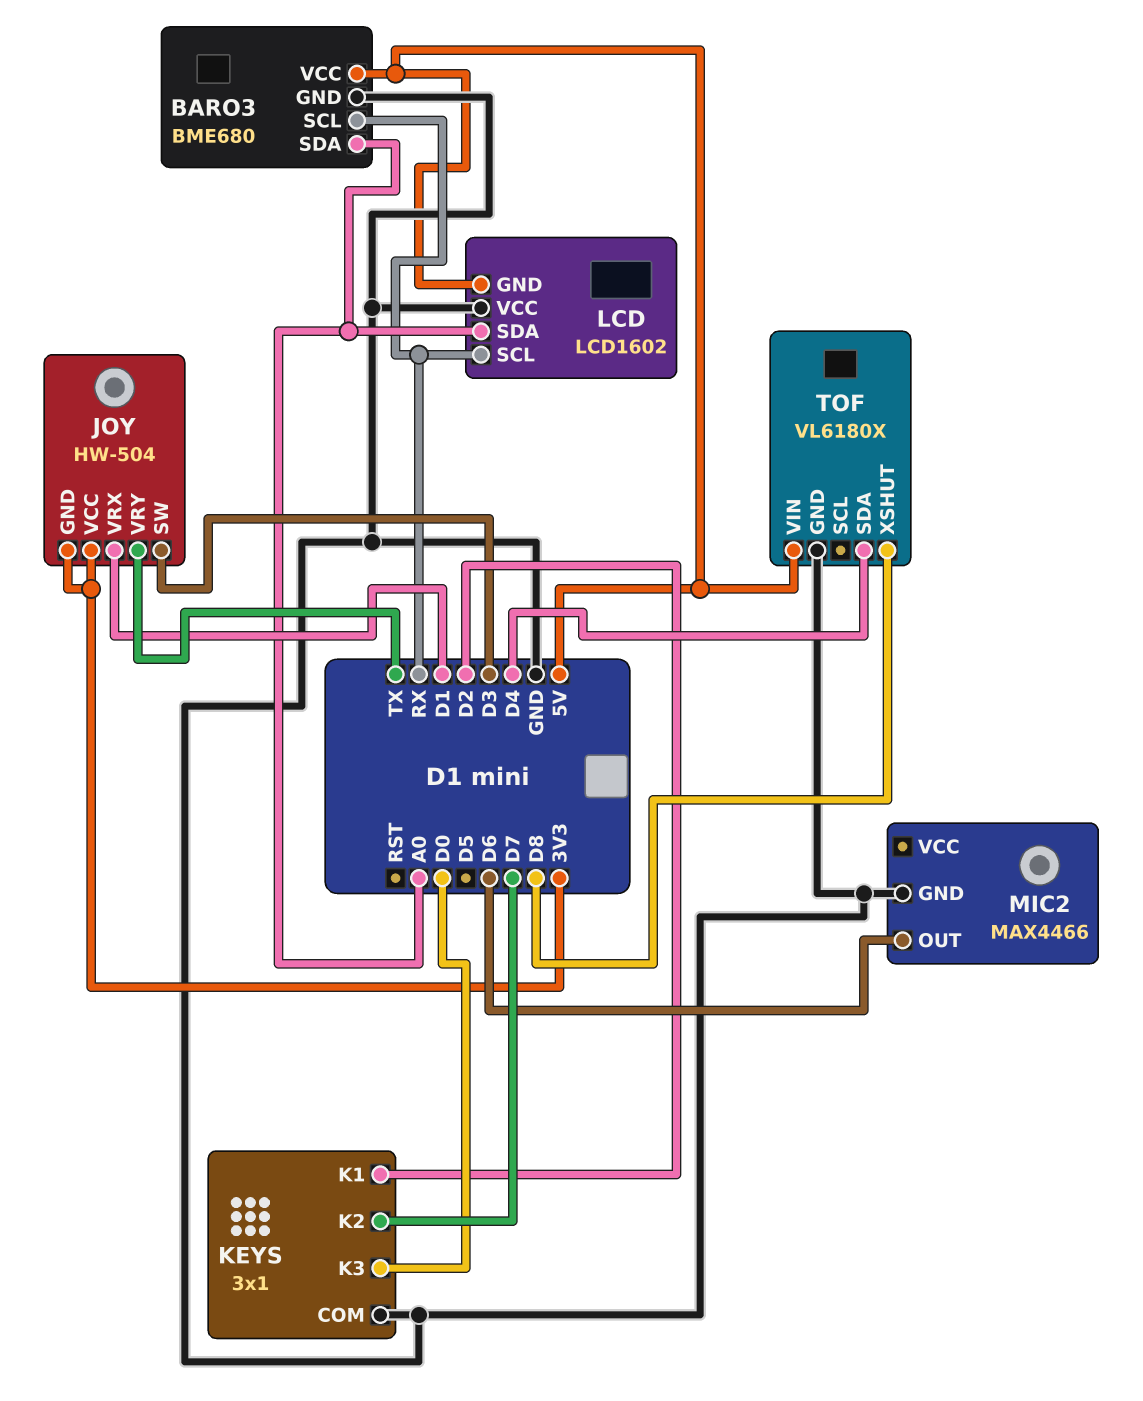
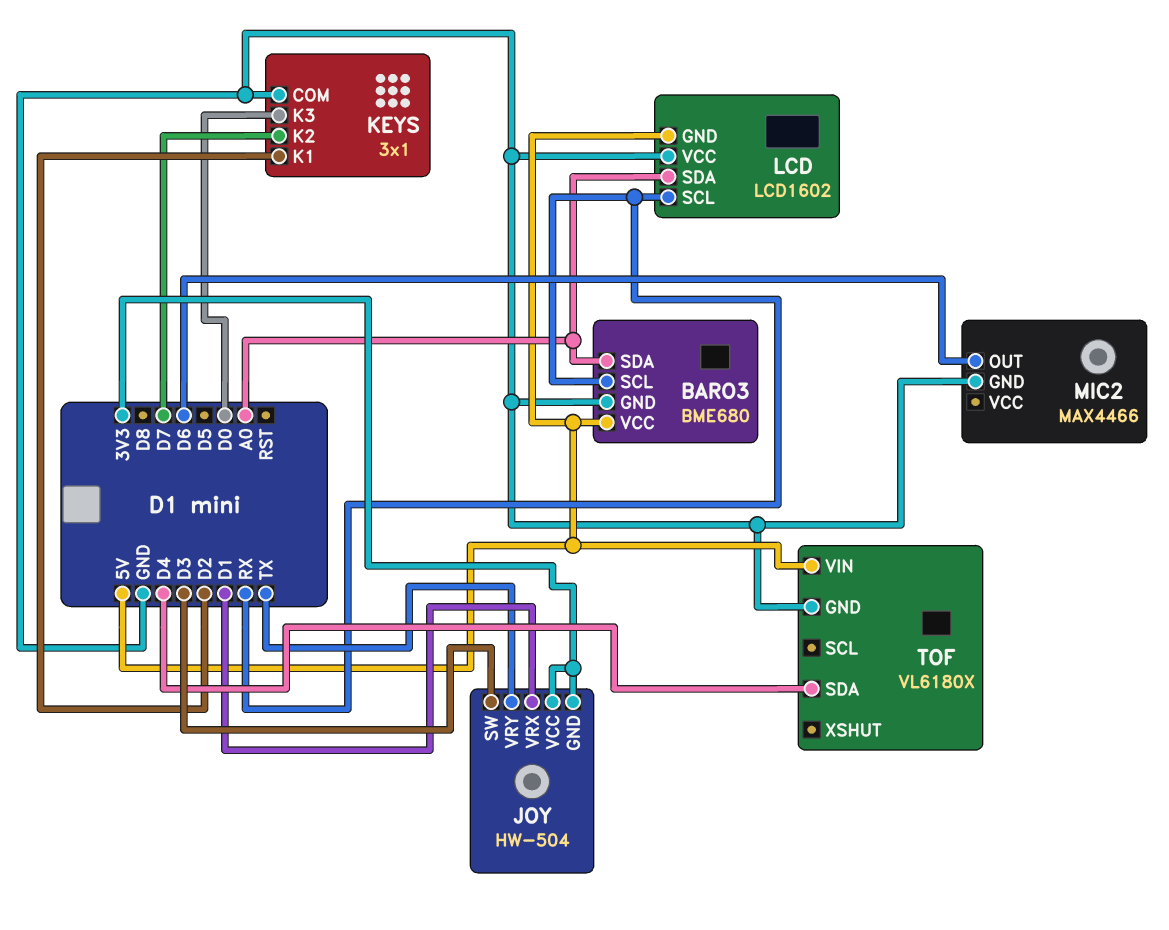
TOF pin XSHUT: D8 -> none

